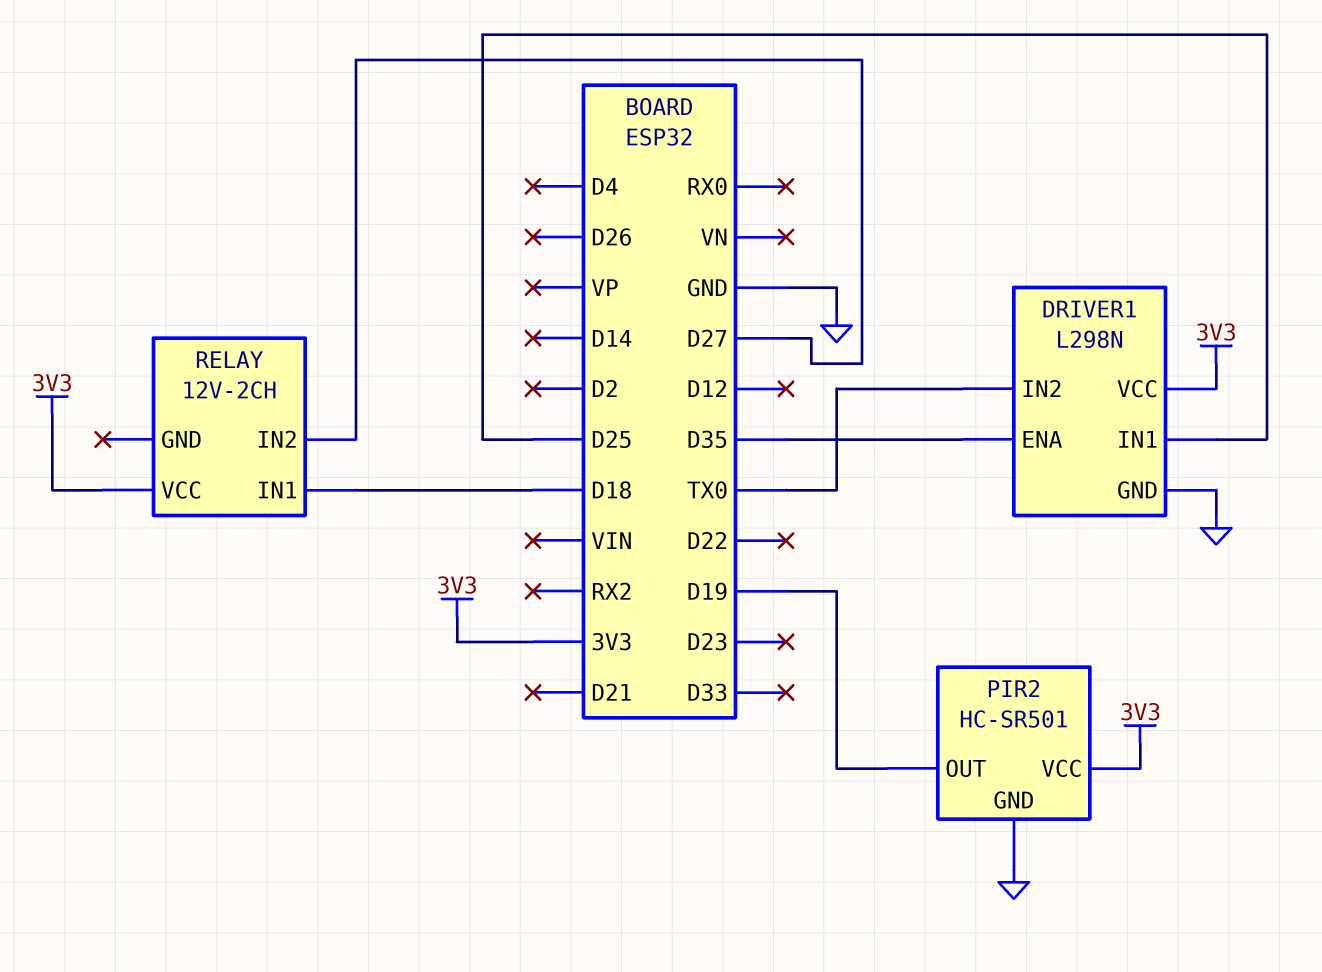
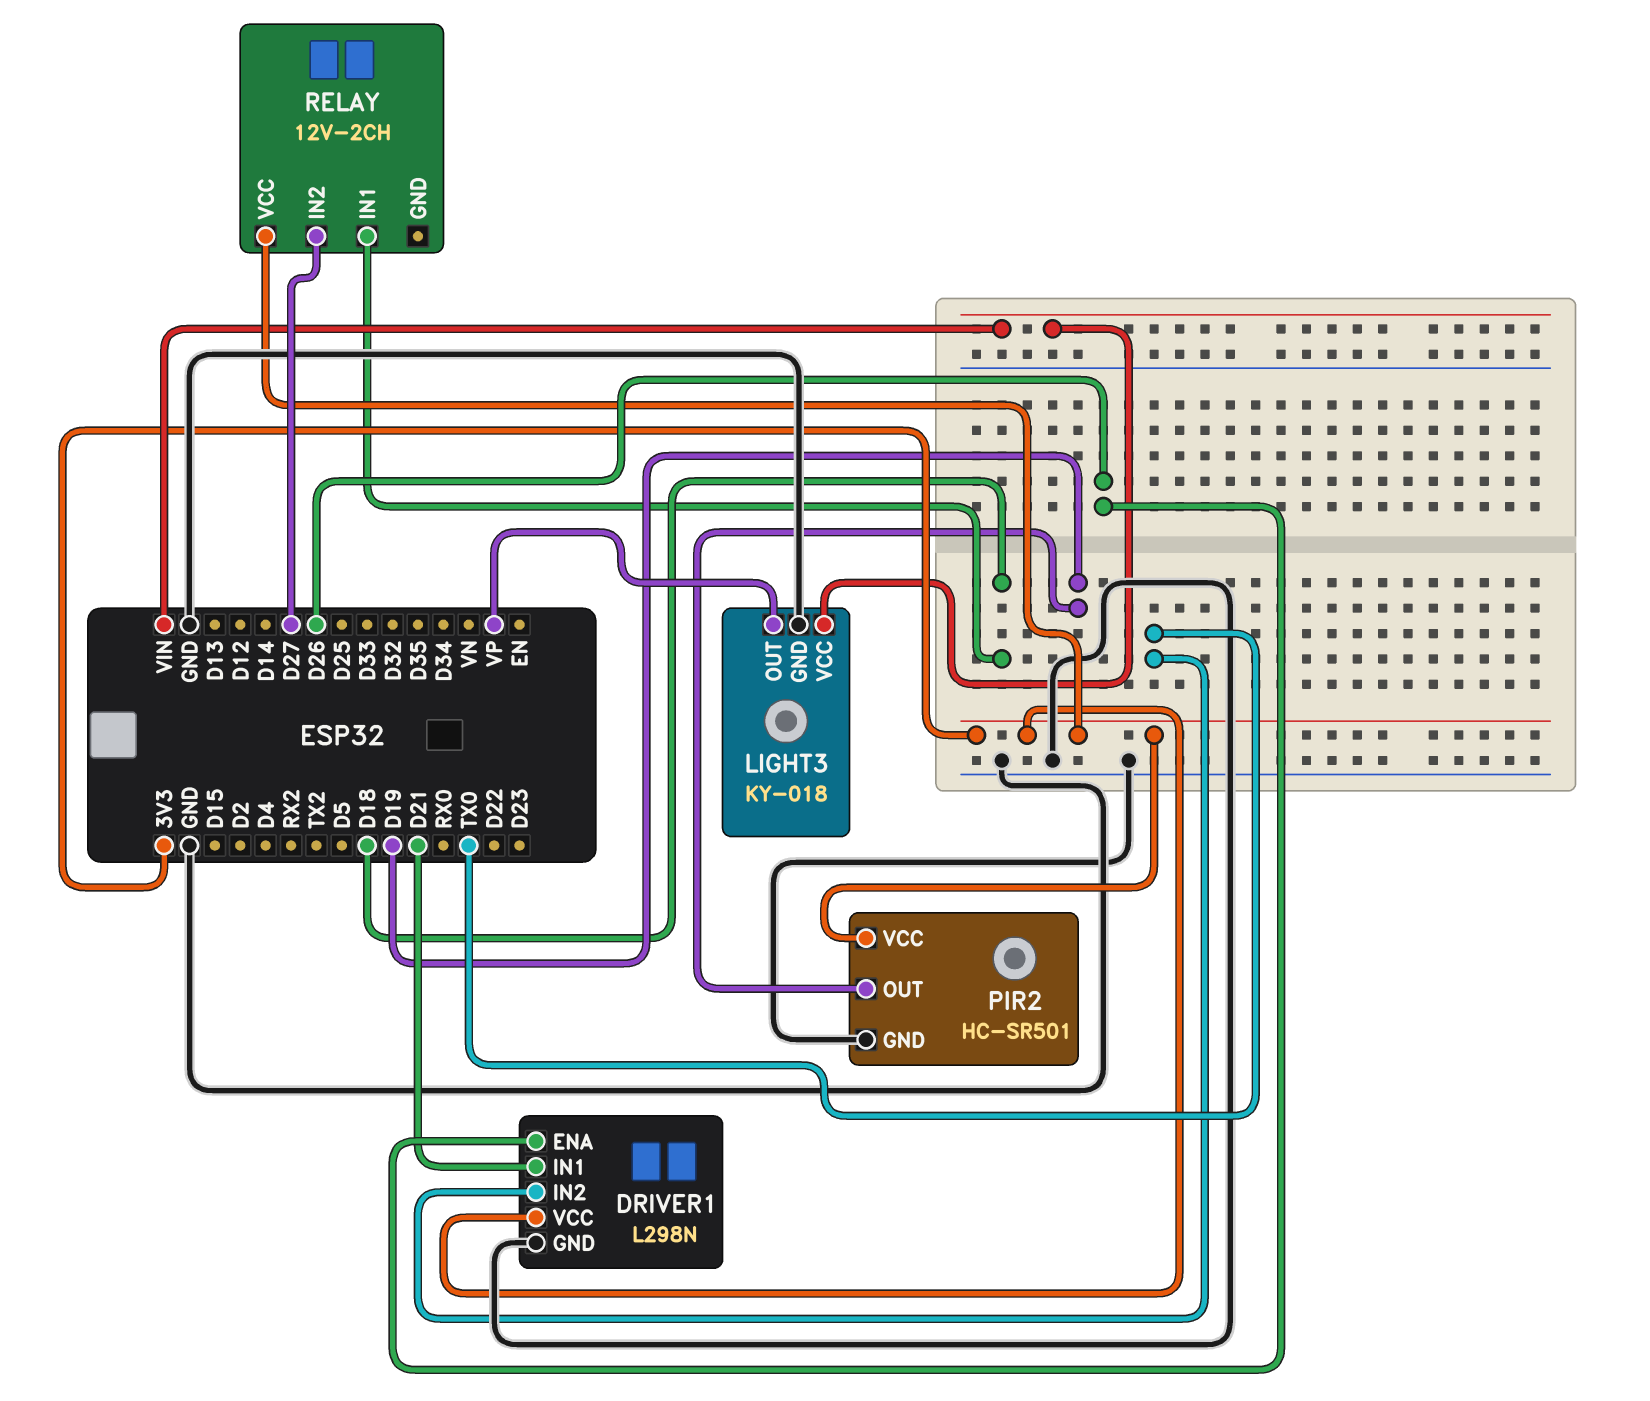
DRIVER1 pin ENA: D35 -> D26
DRIVER1 pin IN1: D25 -> D21
LIGHT3: none -> KY-018
LIGHT3 pin GND: none -> GND
LIGHT3 pin OUT: none -> VP
LIGHT3 pin VCC: none -> VIN

